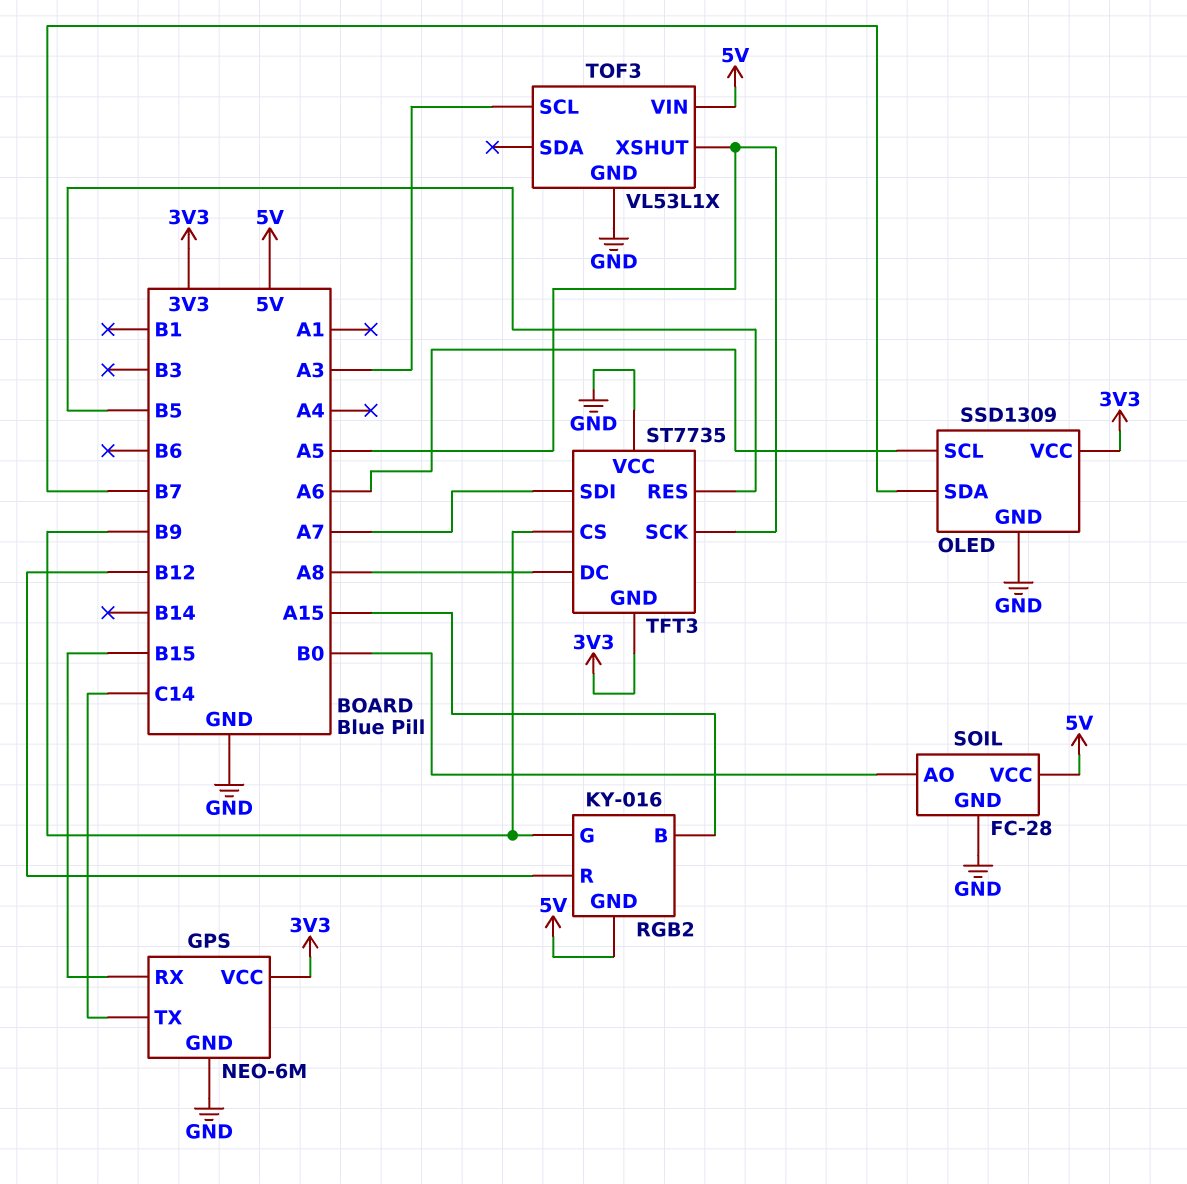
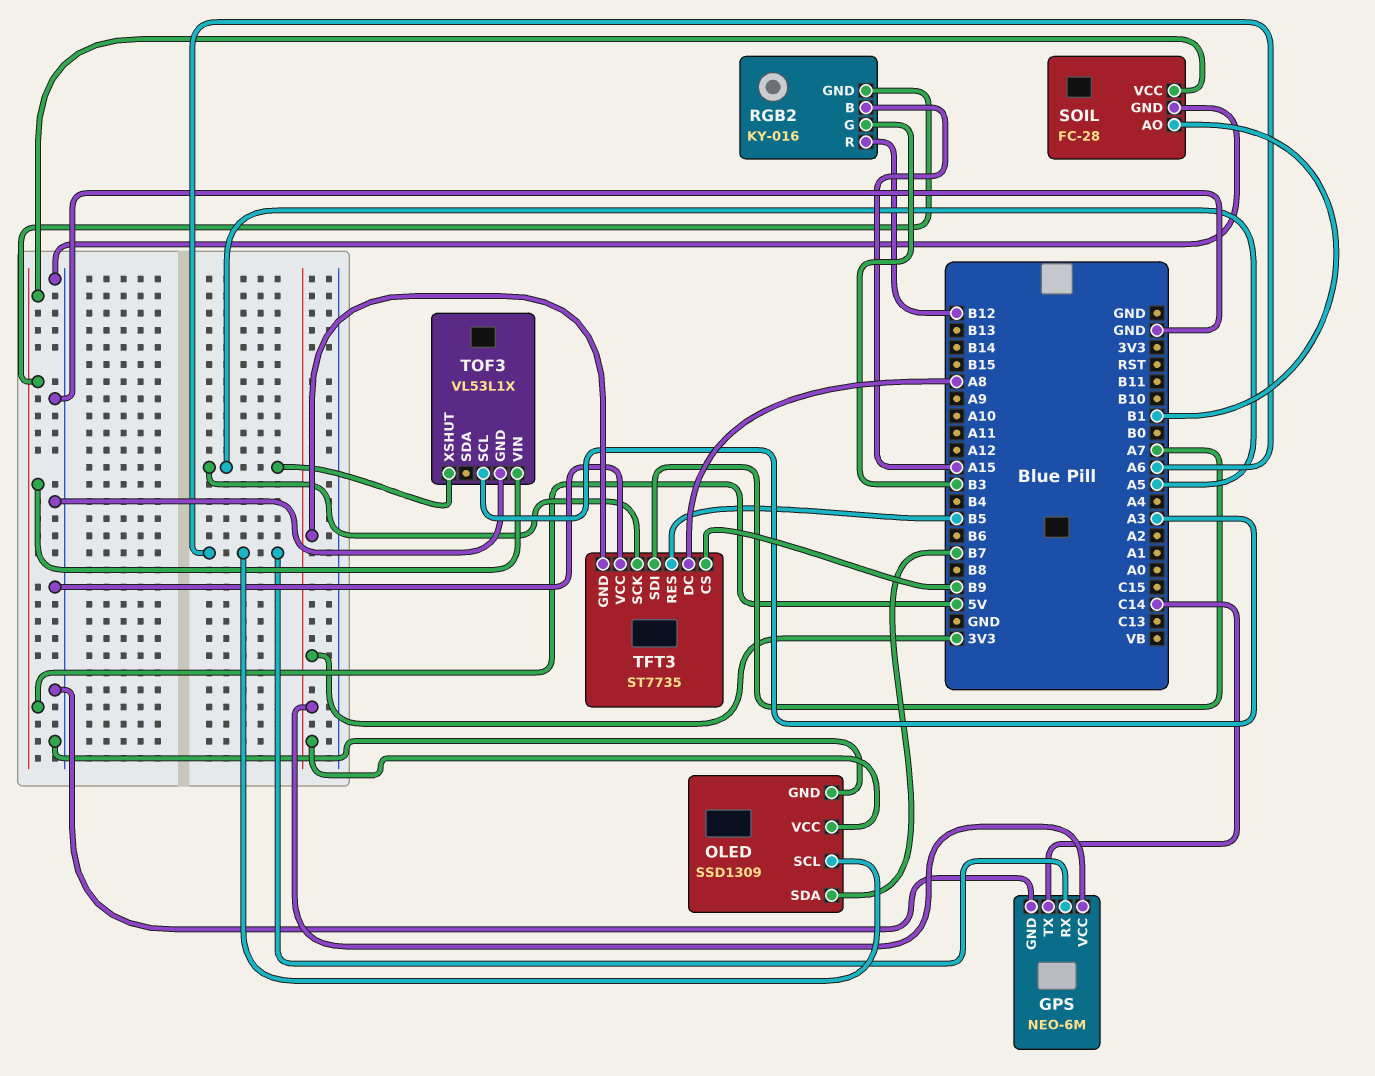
GPS pin RX: B15 -> A6
RGB2 pin G: B9 -> B3
SOIL pin AO: B0 -> B1

